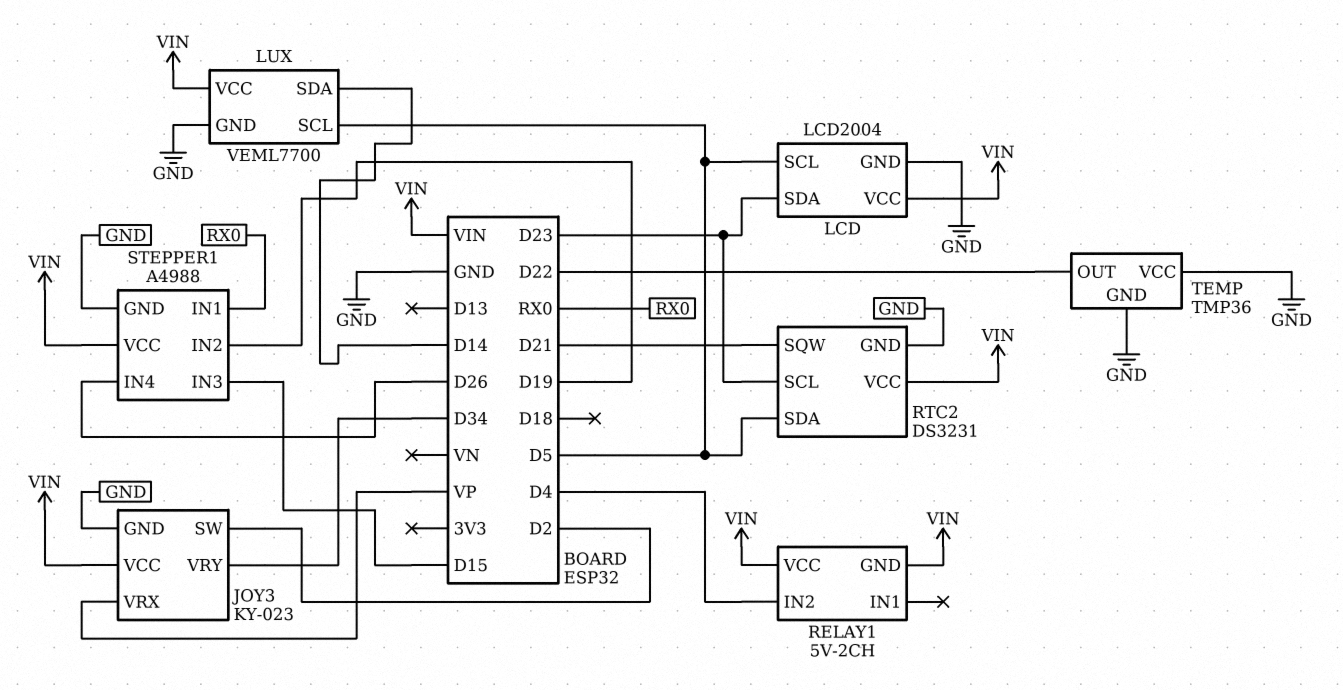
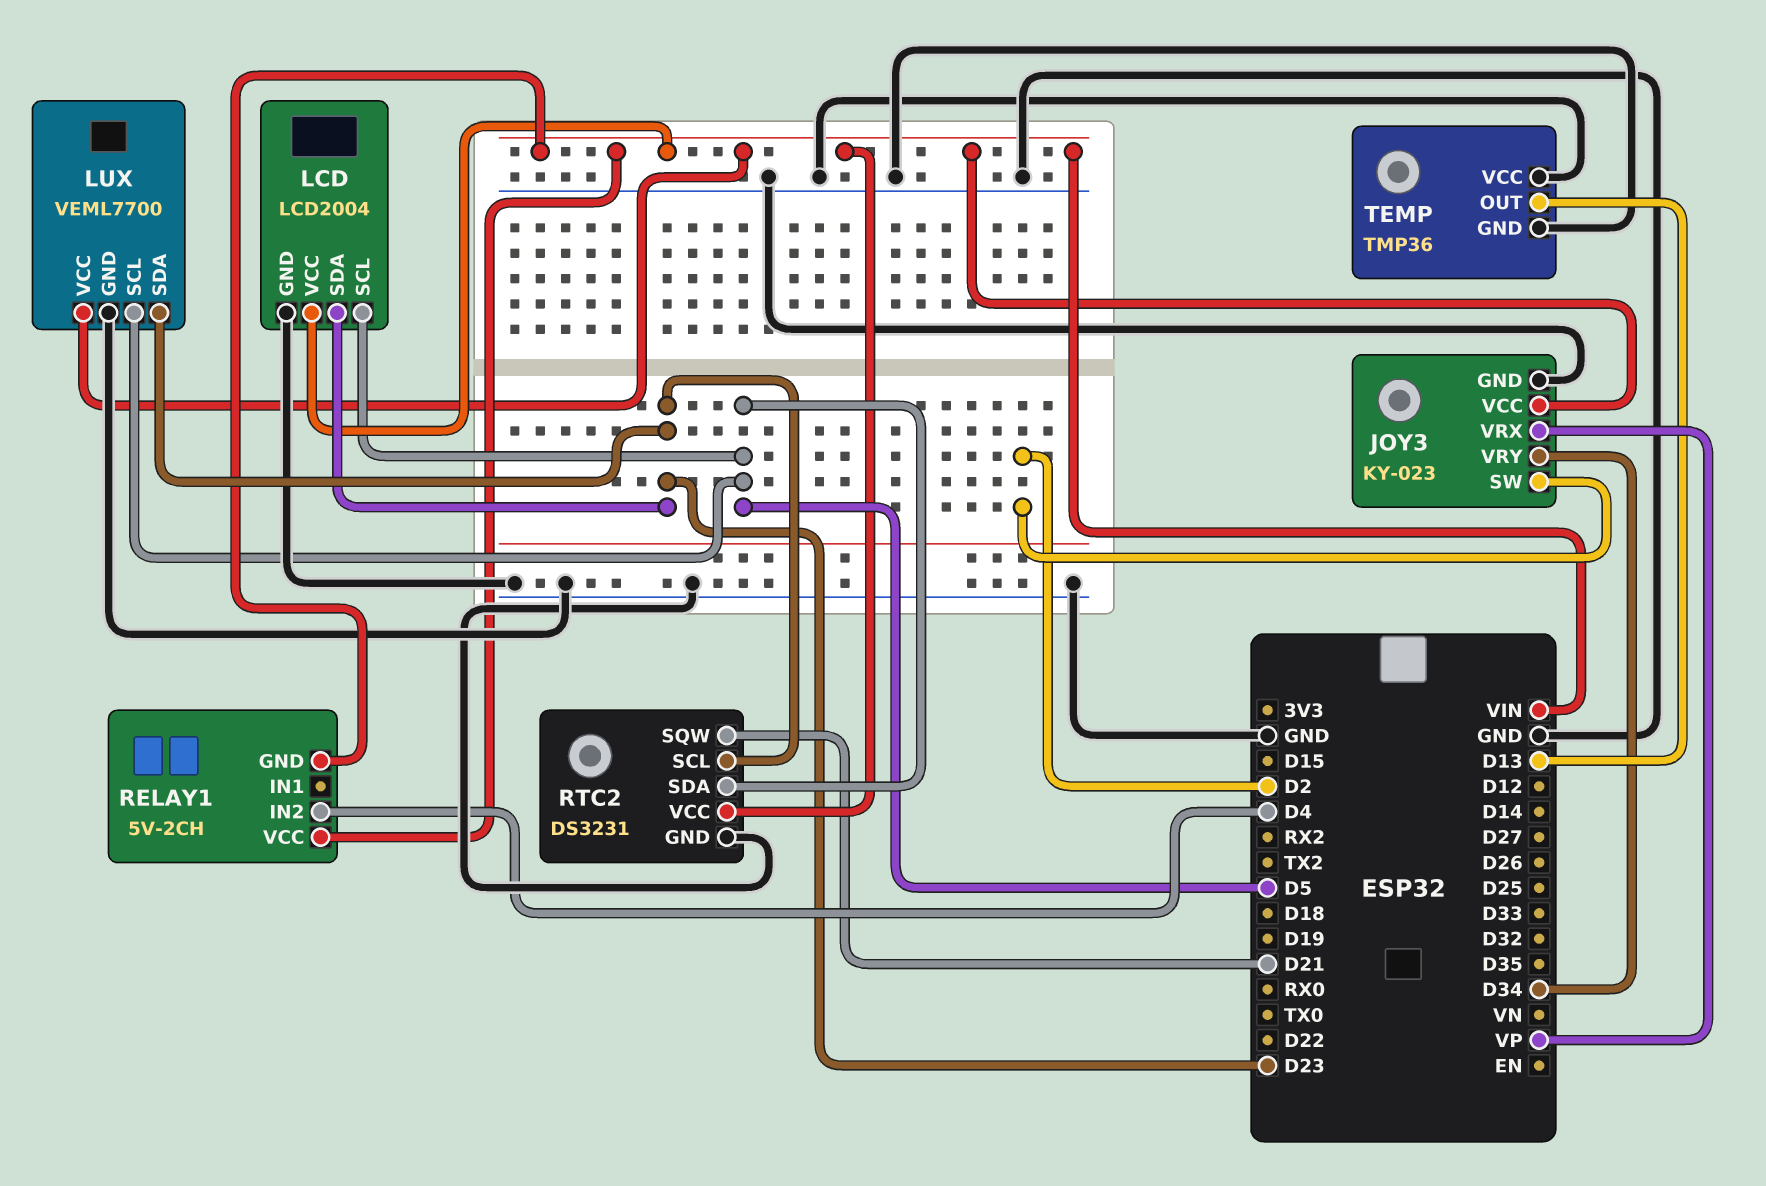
LUX pin SDA: D14 -> D23
STEPPER1: A4988 -> none
STEPPER1 pin GND: GND -> none
STEPPER1 pin IN1: RX0 -> none
STEPPER1 pin IN2: D19 -> none
STEPPER1 pin IN3: D15 -> none
STEPPER1 pin IN4: D26 -> none
STEPPER1 pin VCC: VIN -> none
TEMP pin OUT: D22 -> D13

